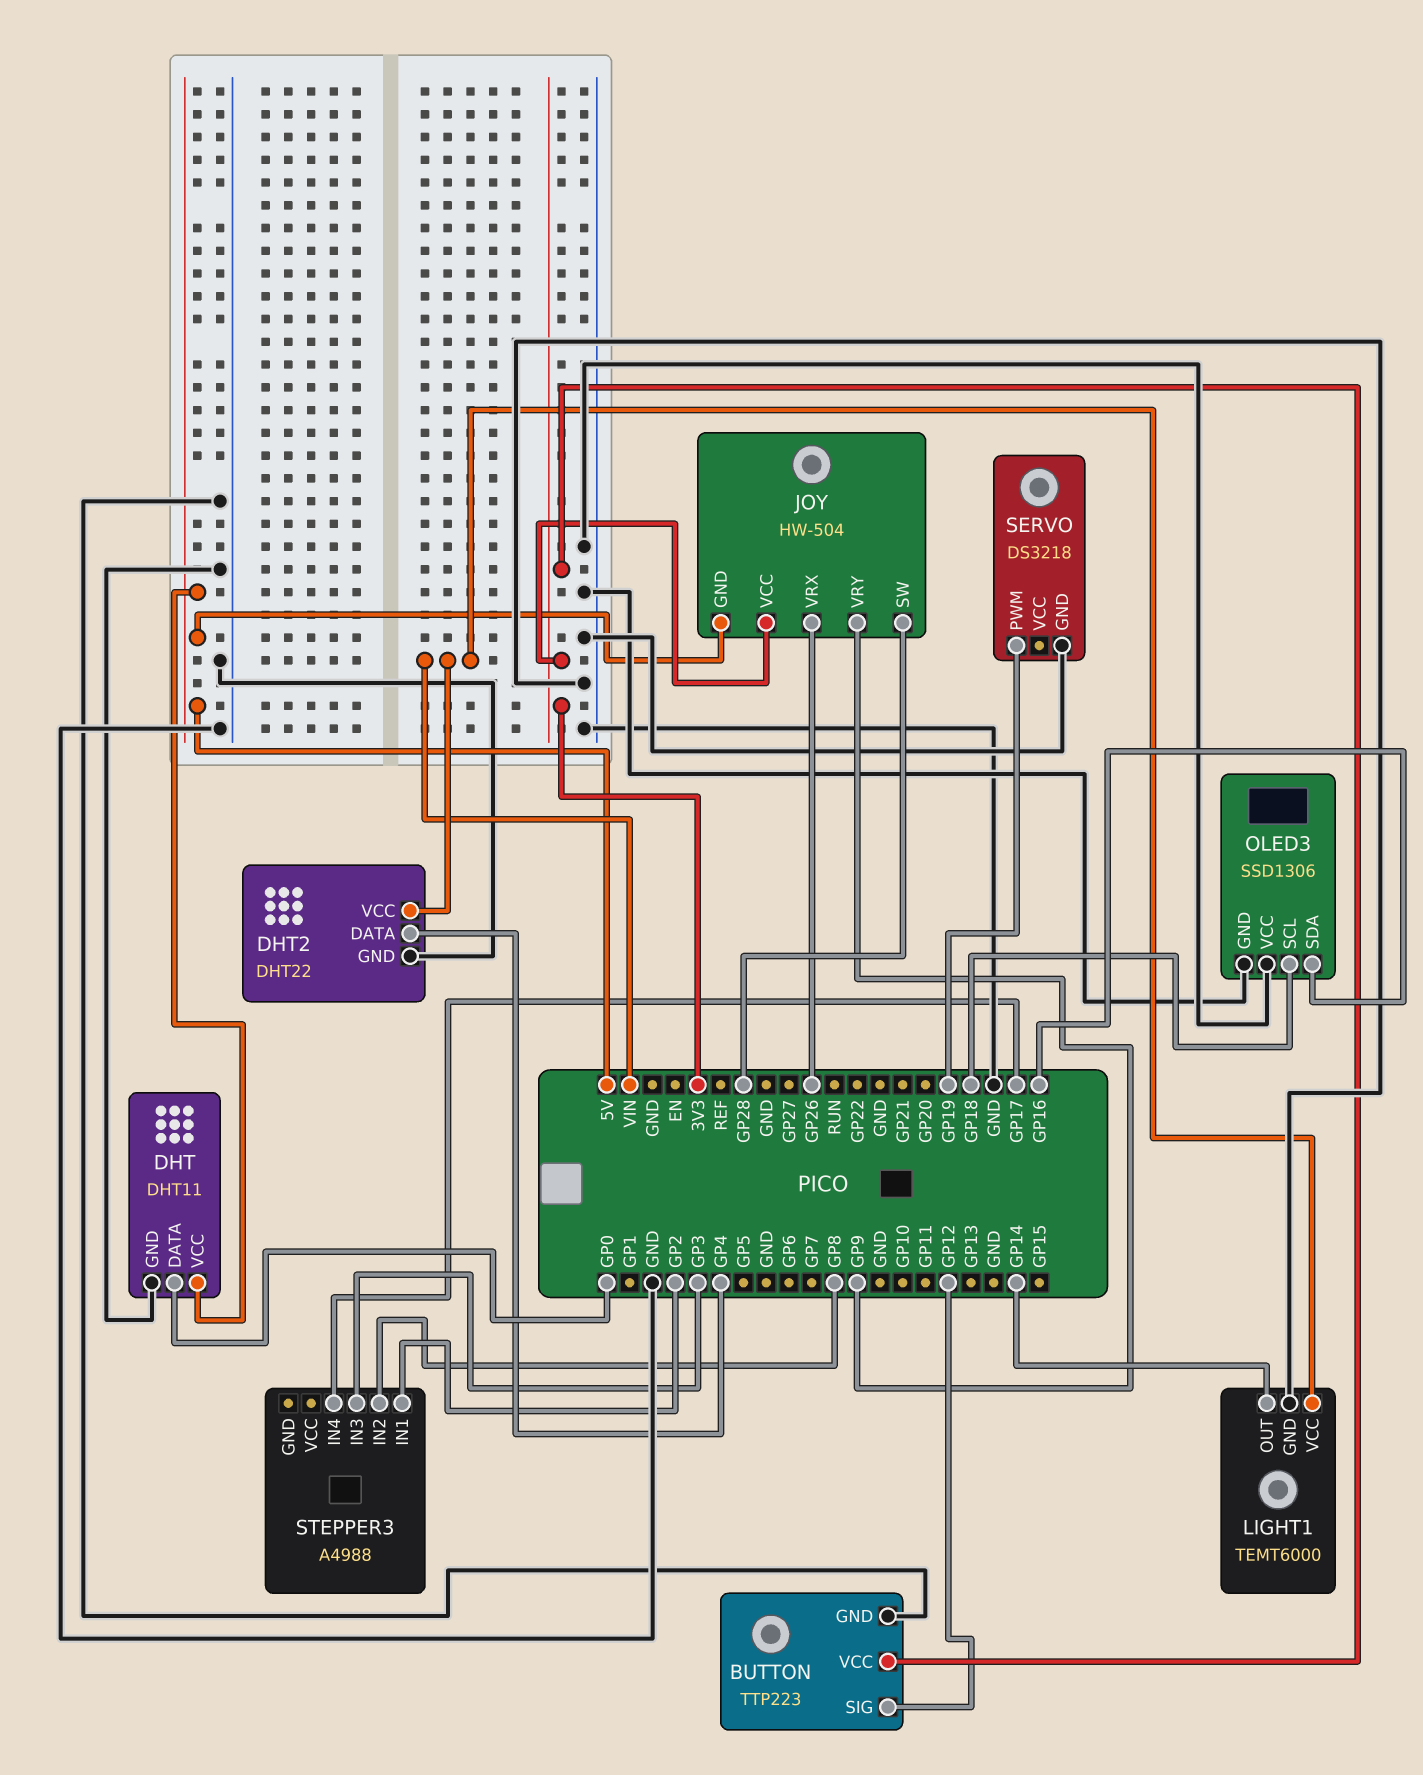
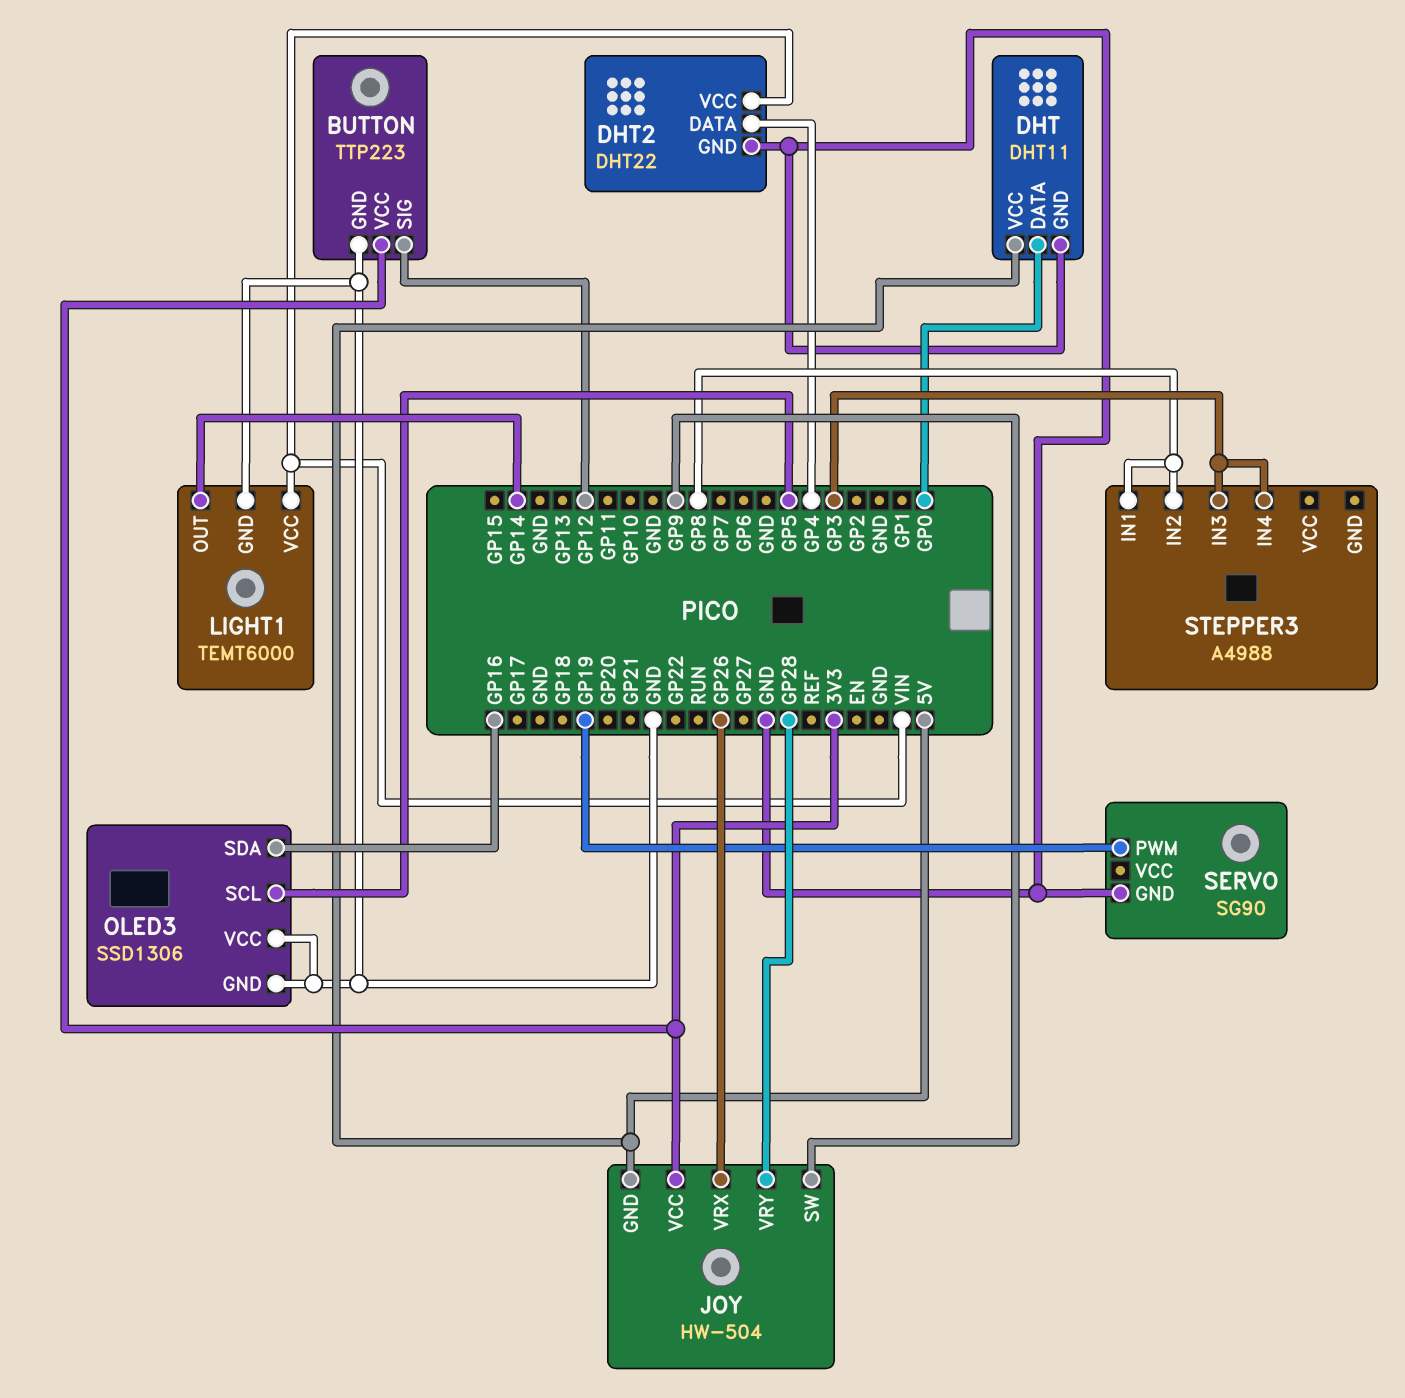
JOY pin SW: GP28 -> GP9
JOY pin VRY: GP9 -> GP28
OLED3 pin SCL: GP18 -> GP5
SERVO: DS3218 -> SG90
STEPPER3 pin IN1: GP2 -> GP8
STEPPER3 pin IN4: GP17 -> GP3

